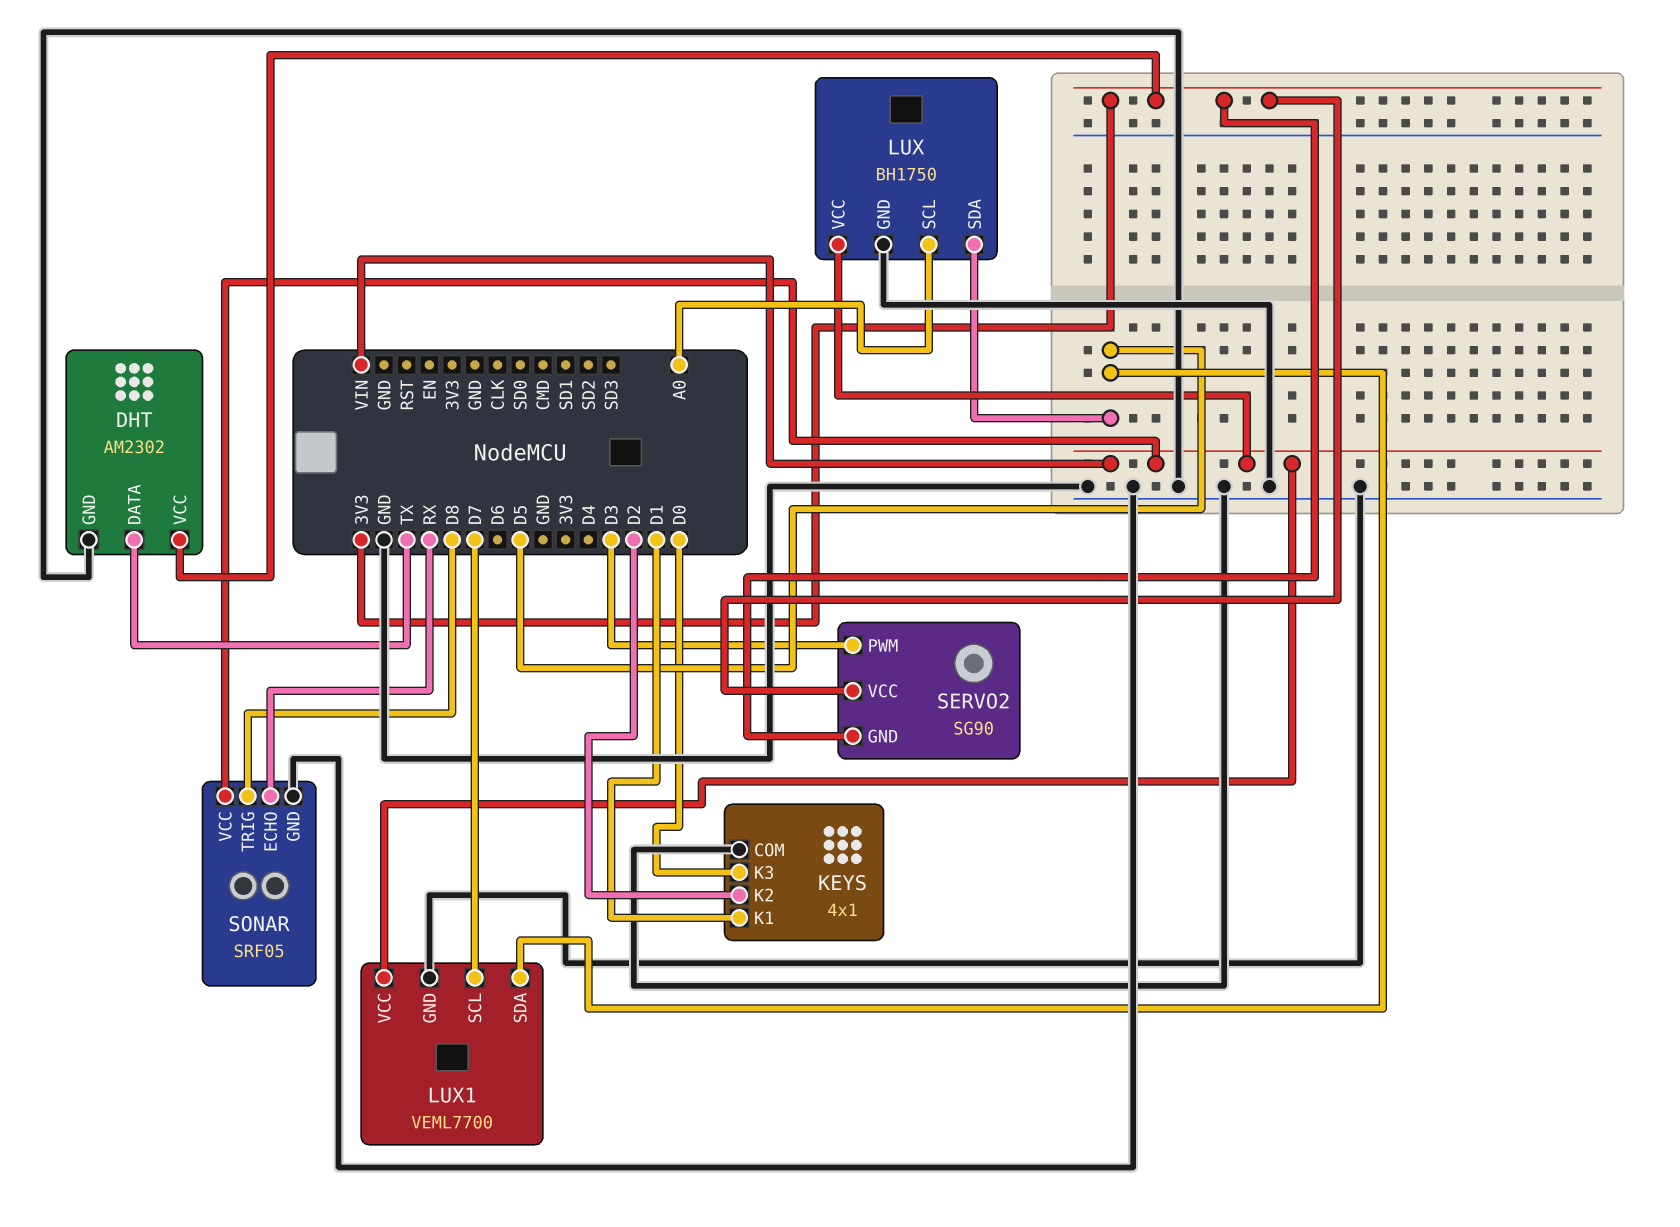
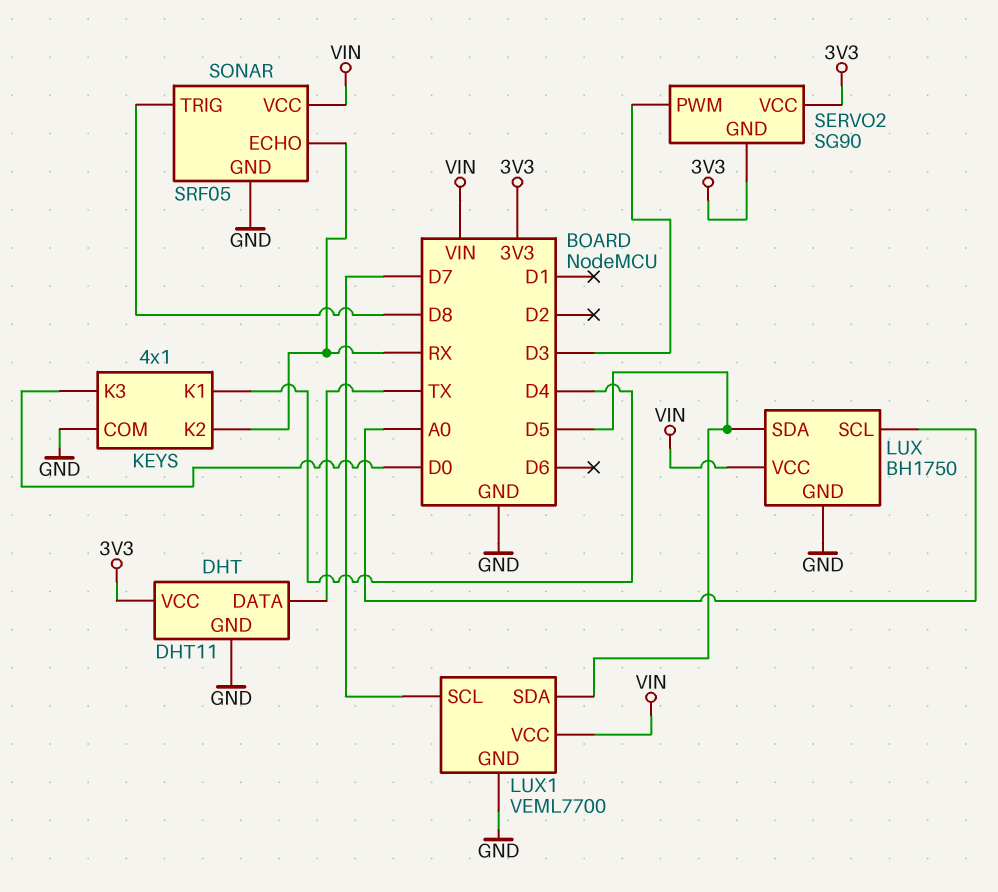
DHT: AM2302 -> DHT11
KEYS pin K1: D1 -> D4
KEYS pin K2: D2 -> RX

